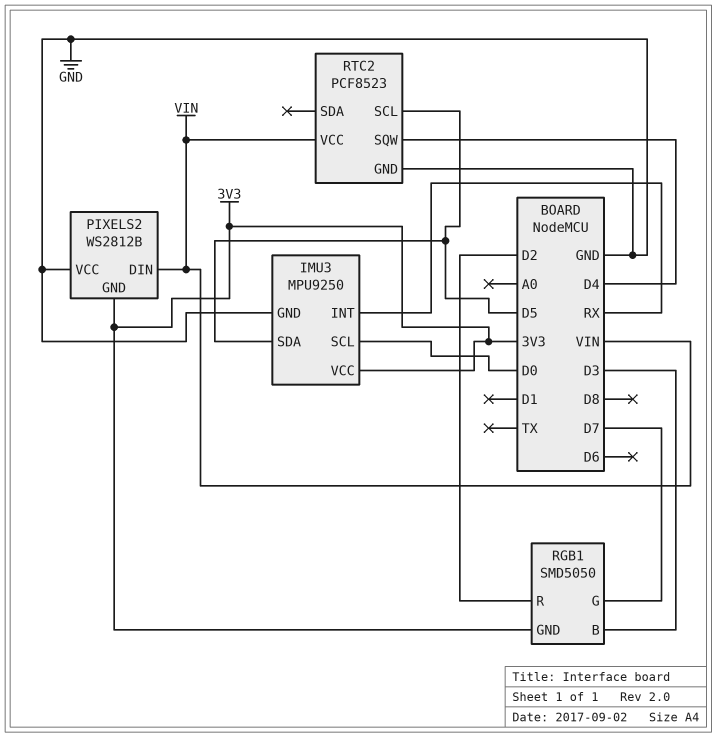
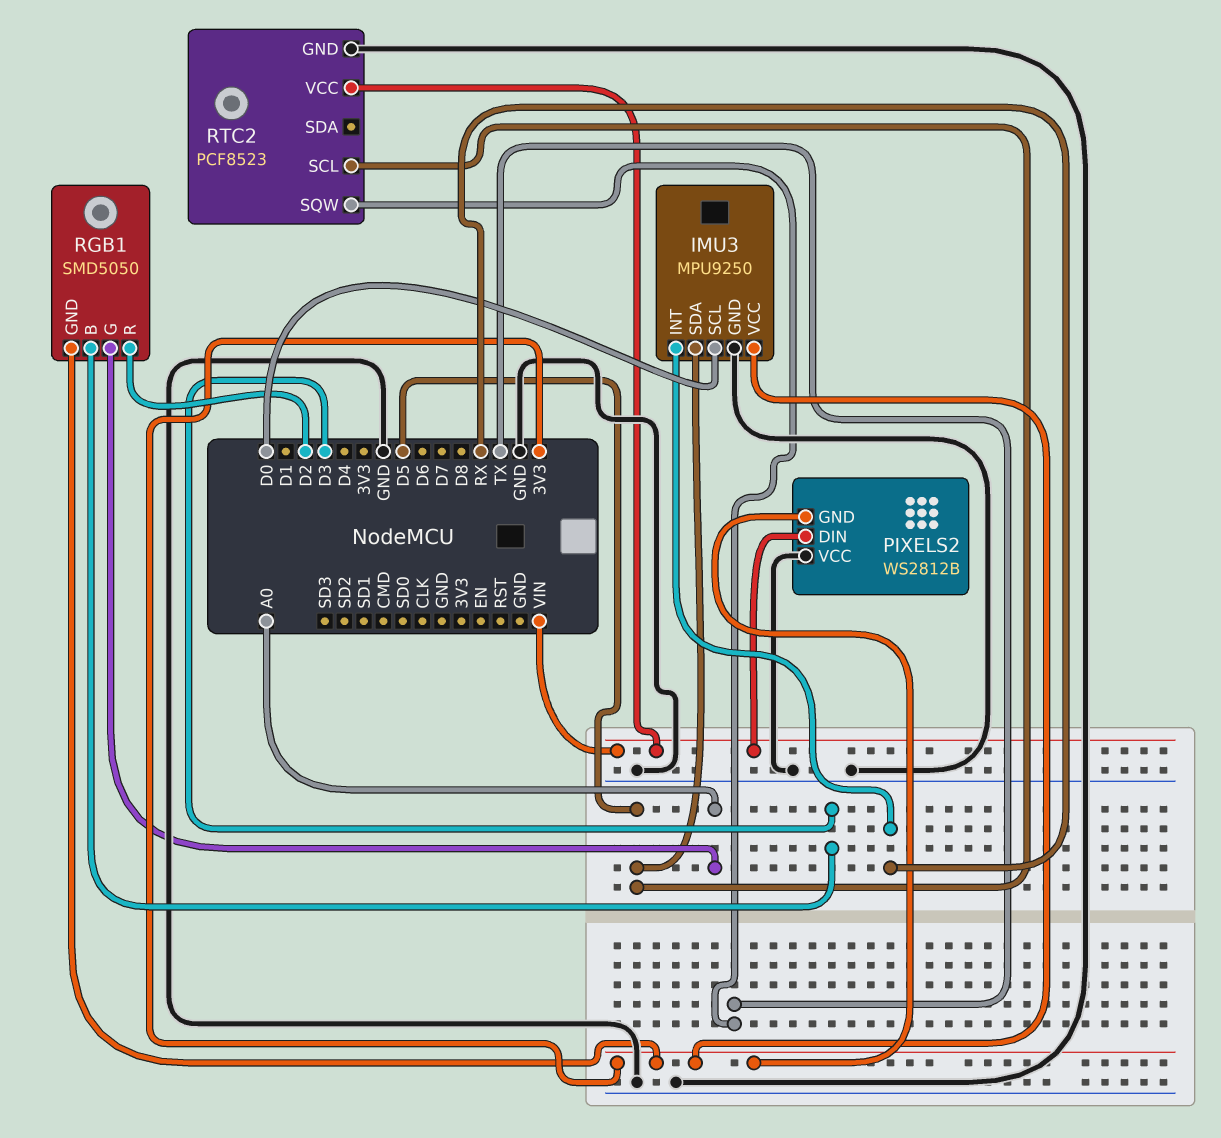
RGB1 pin G: D7 -> A0
RTC2 pin SQW: D4 -> TX

